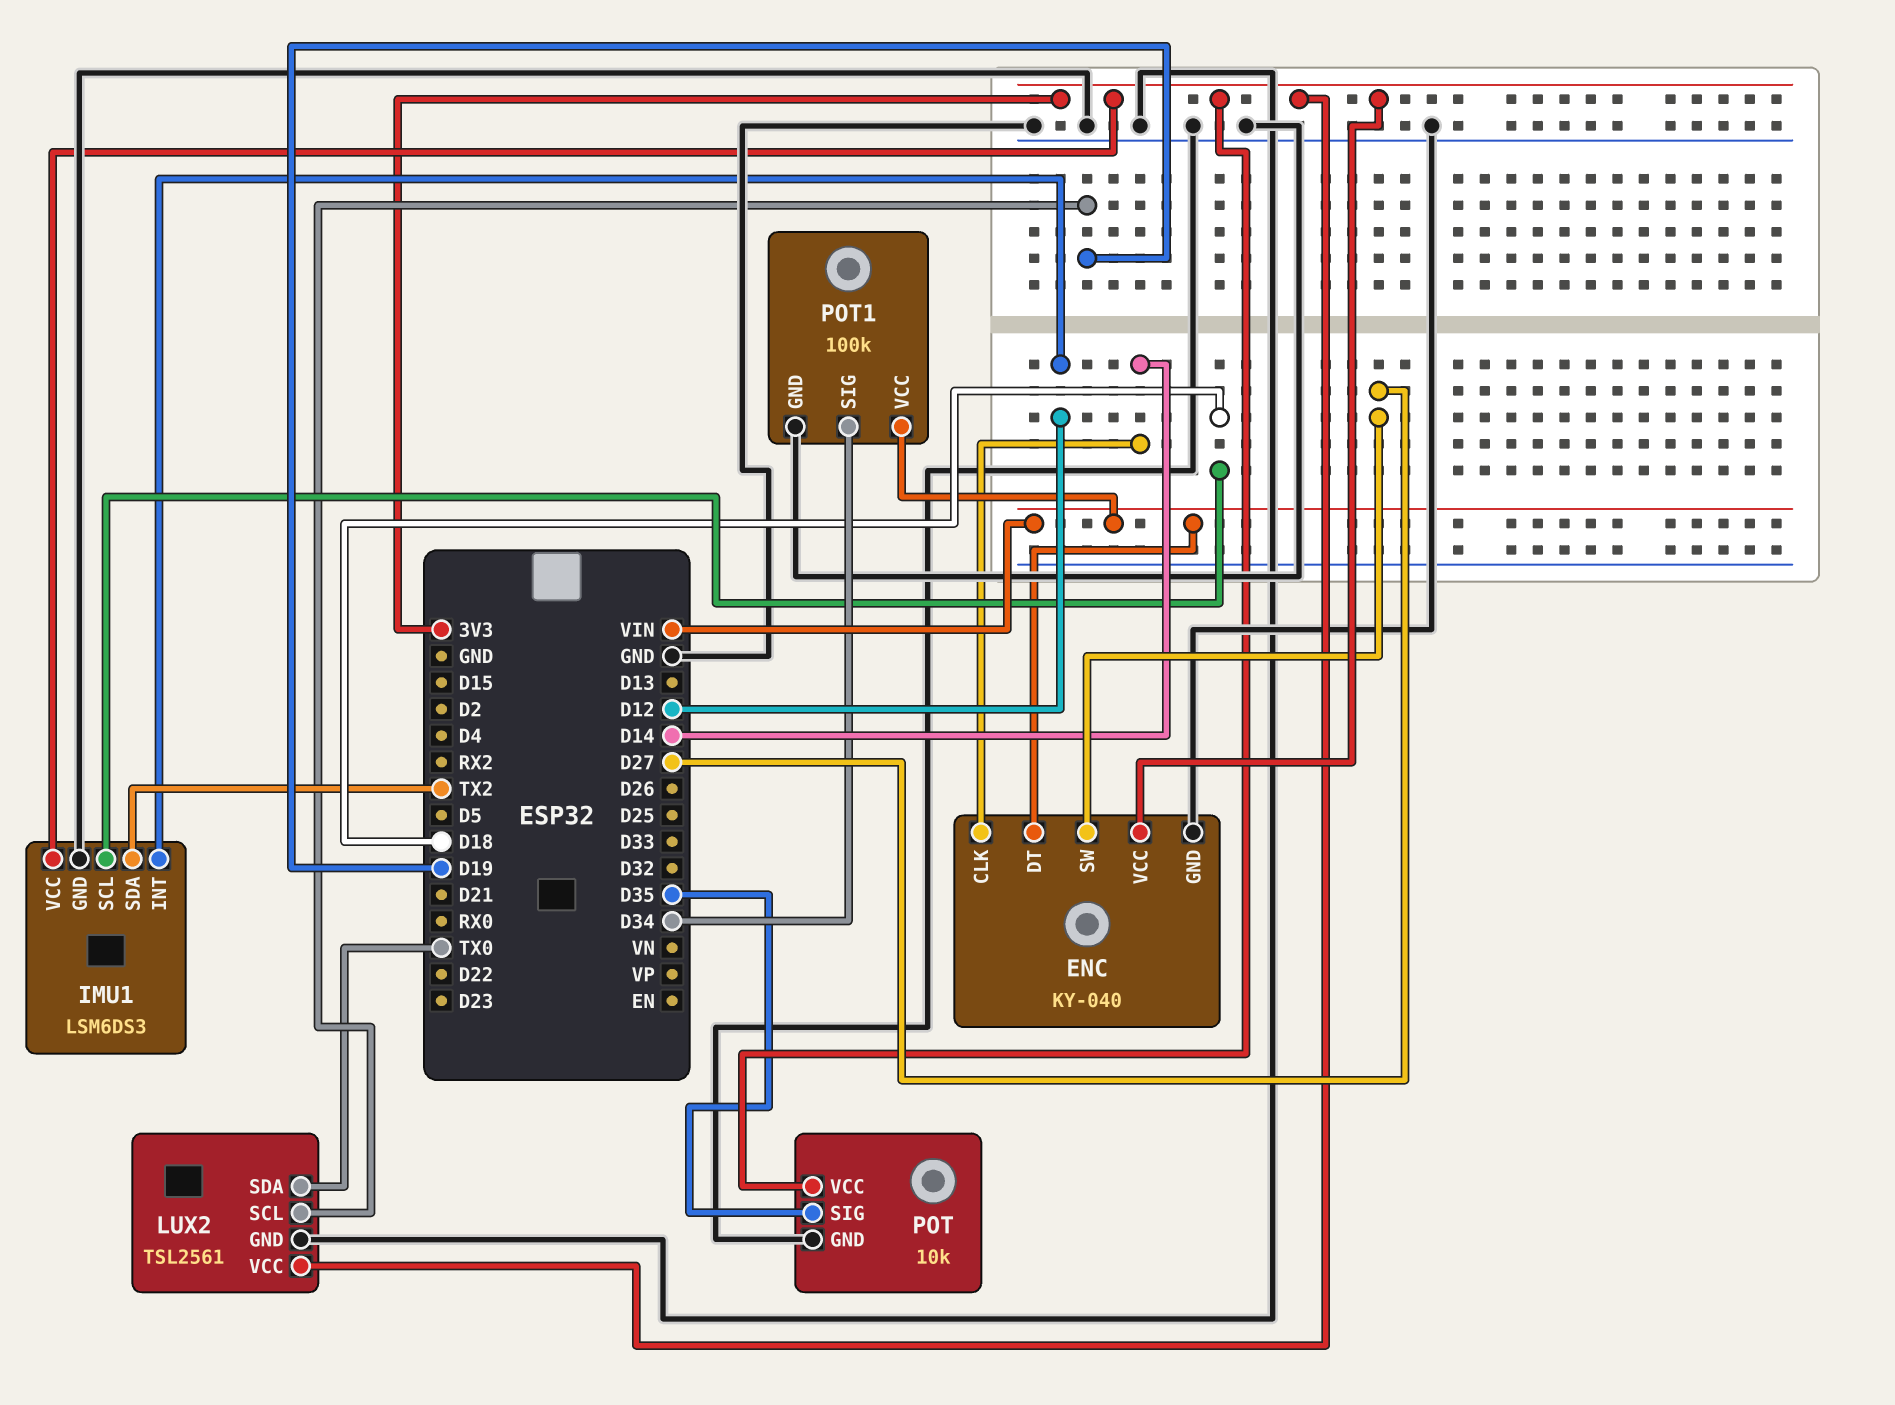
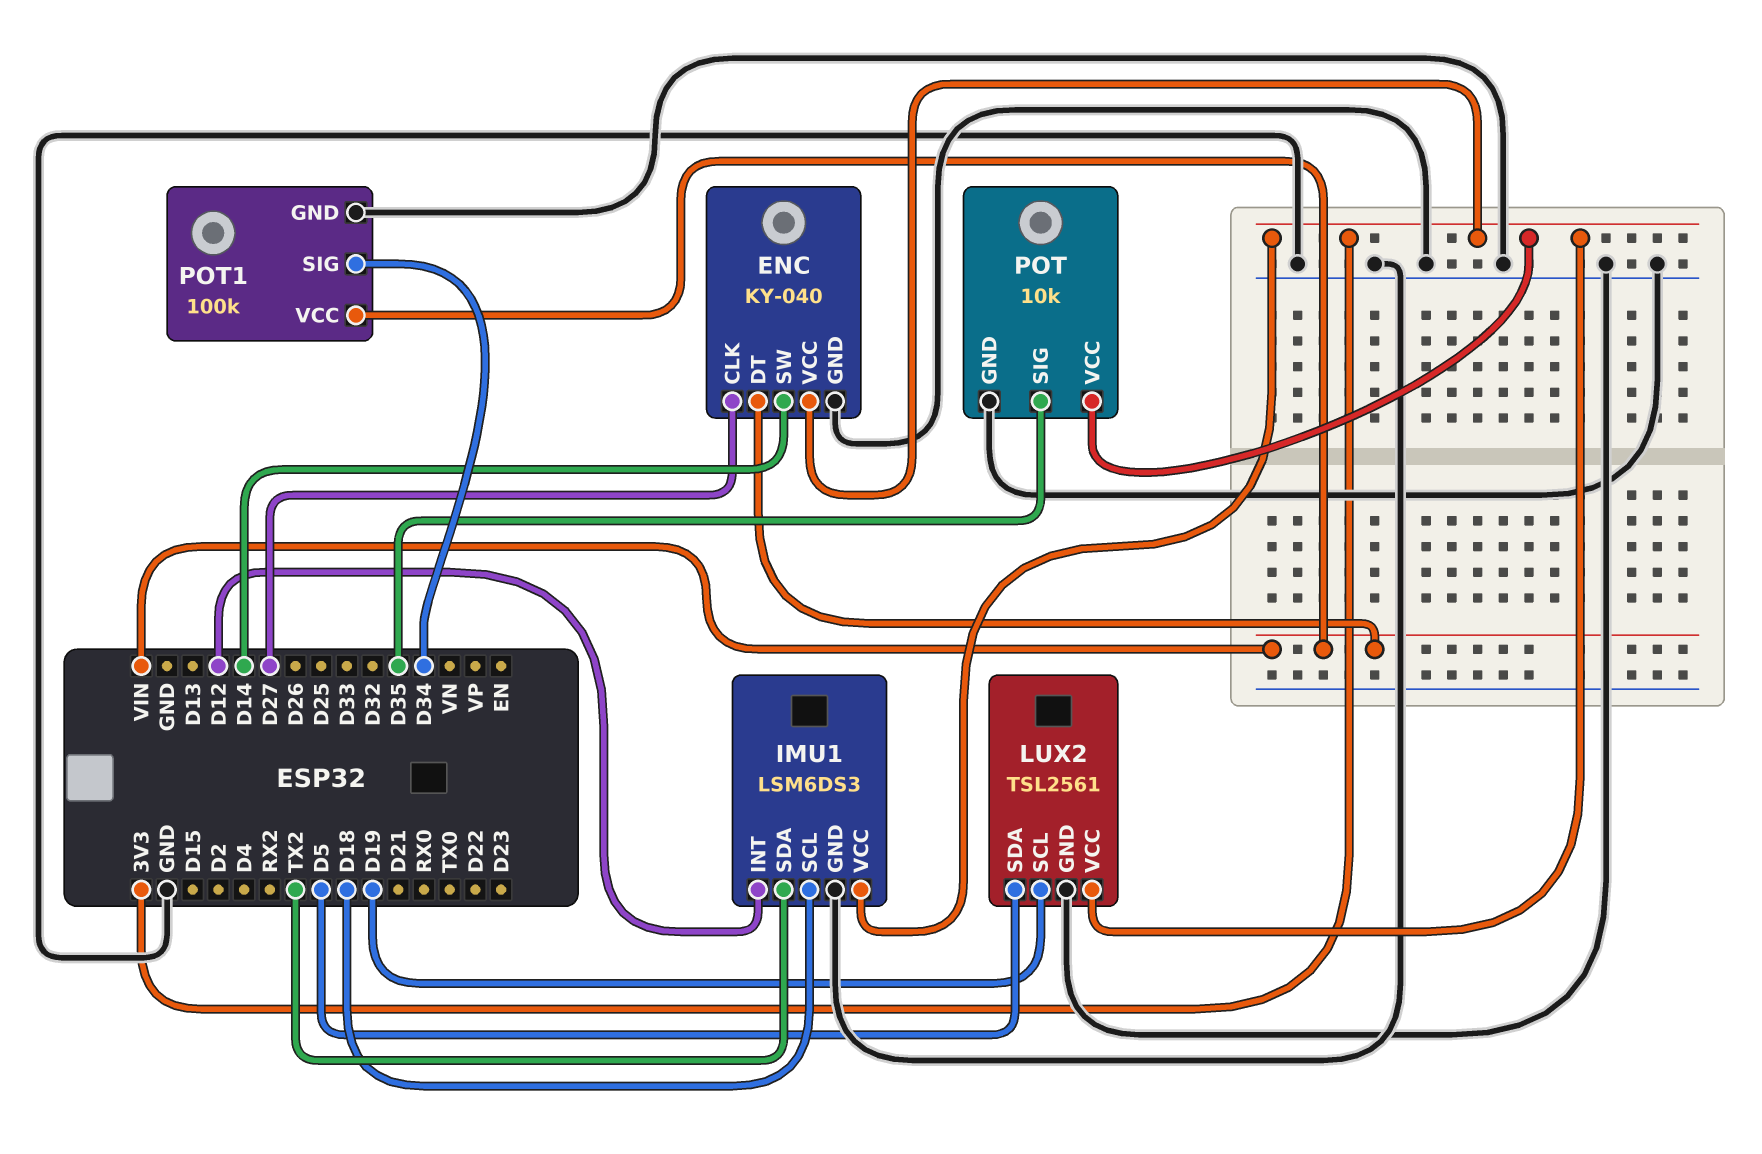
ENC pin CLK: D14 -> D27
ENC pin SW: D27 -> D14
LUX2 pin SDA: TX0 -> D5

